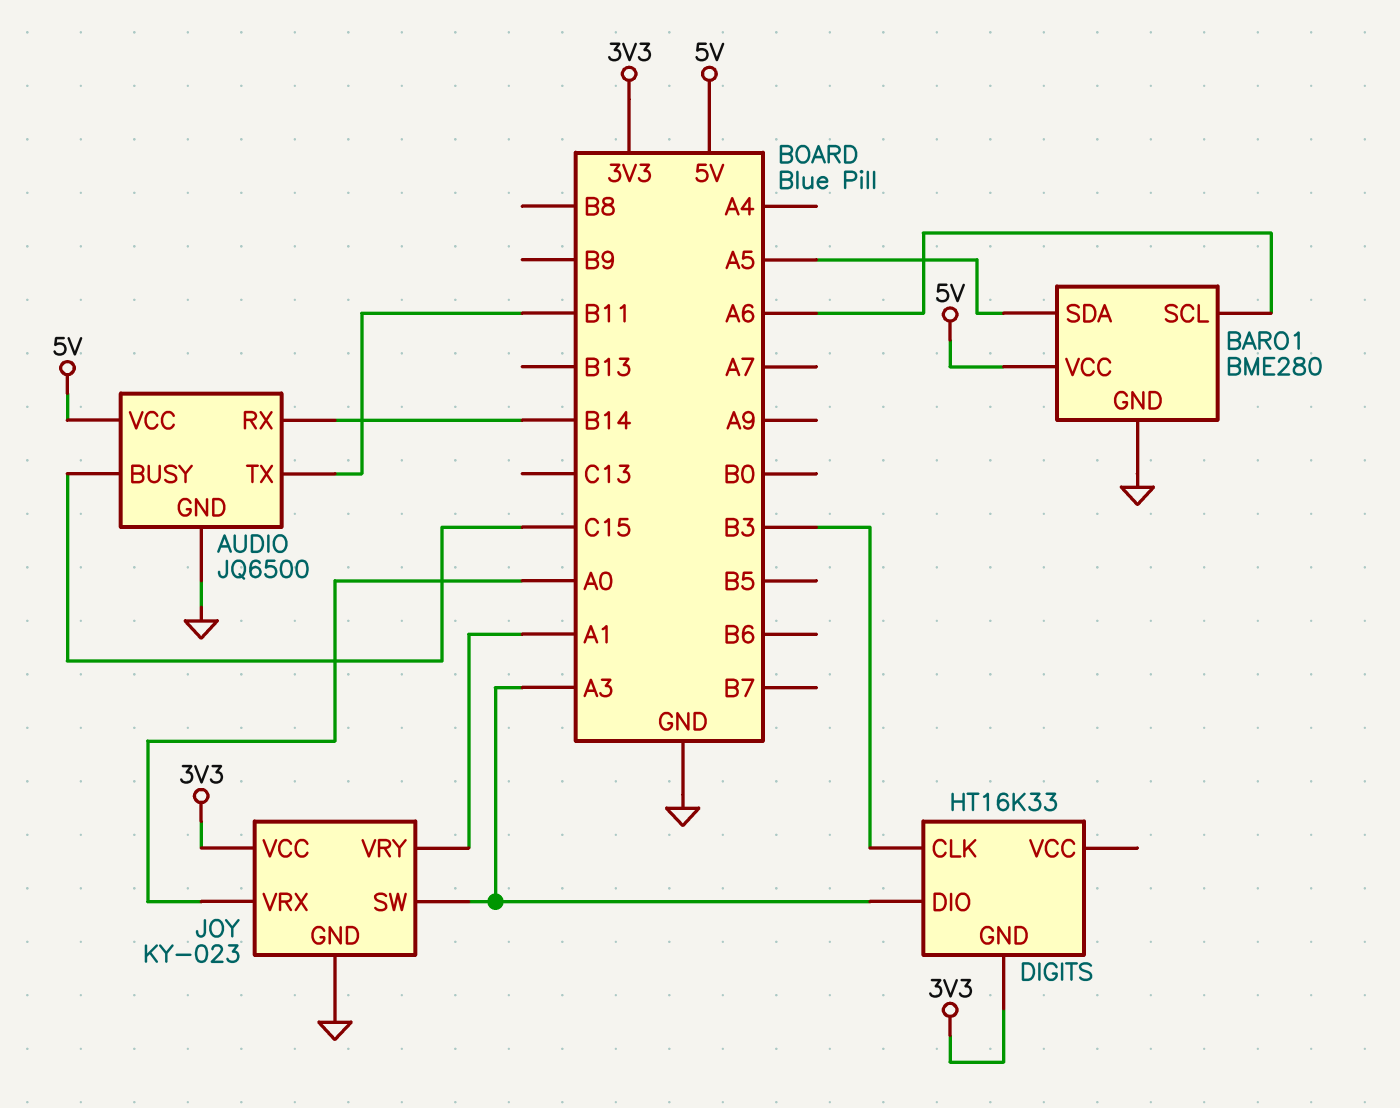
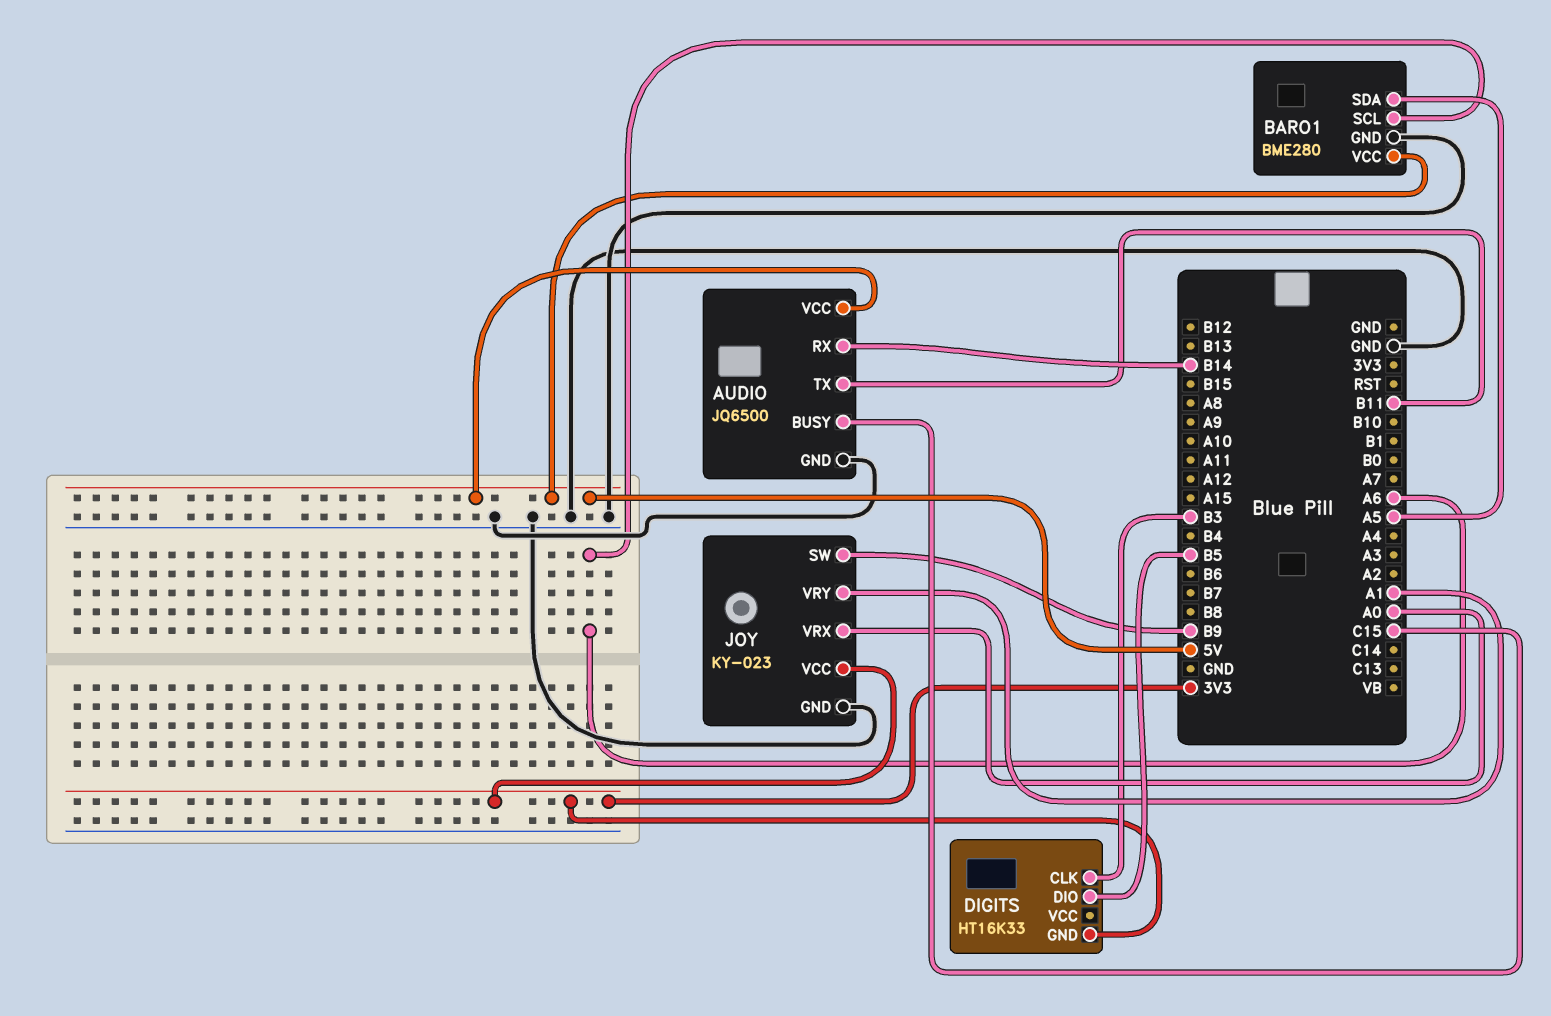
DIGITS pin DIO: A3 -> B5
JOY pin SW: A3 -> B9

